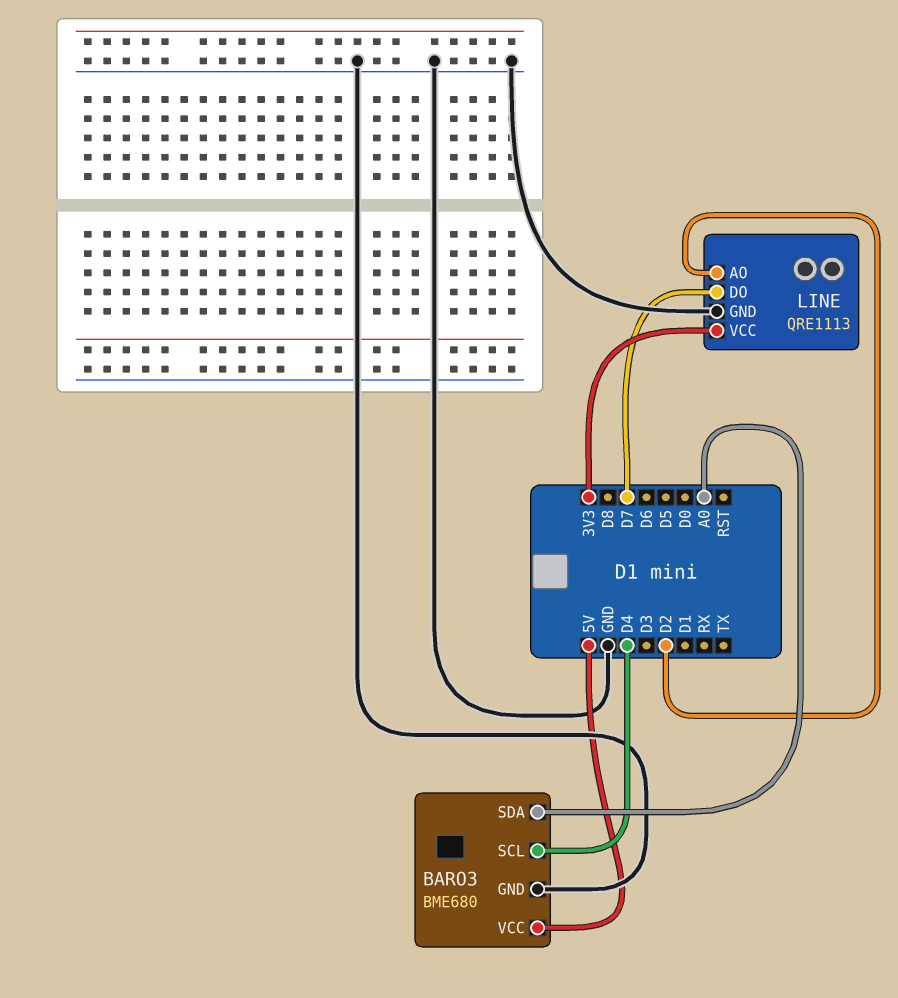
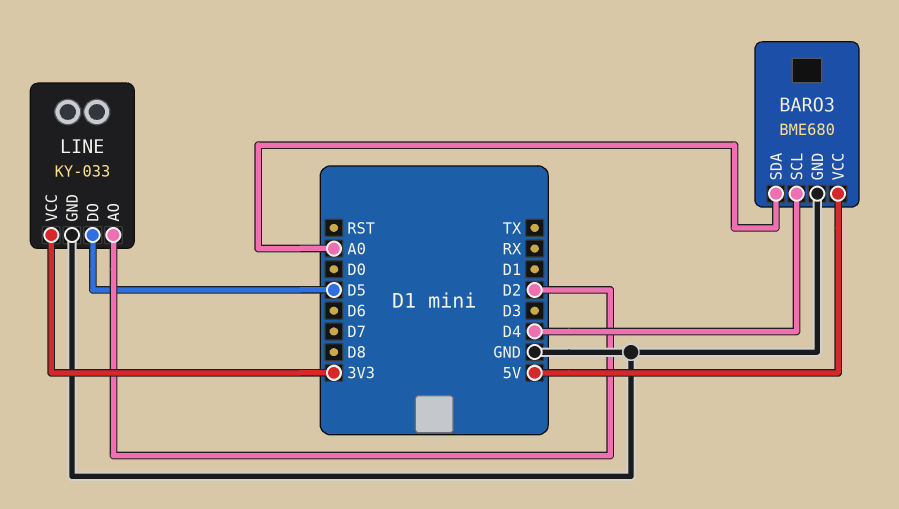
LINE: QRE1113 -> KY-033
LINE pin DO: D7 -> D5

